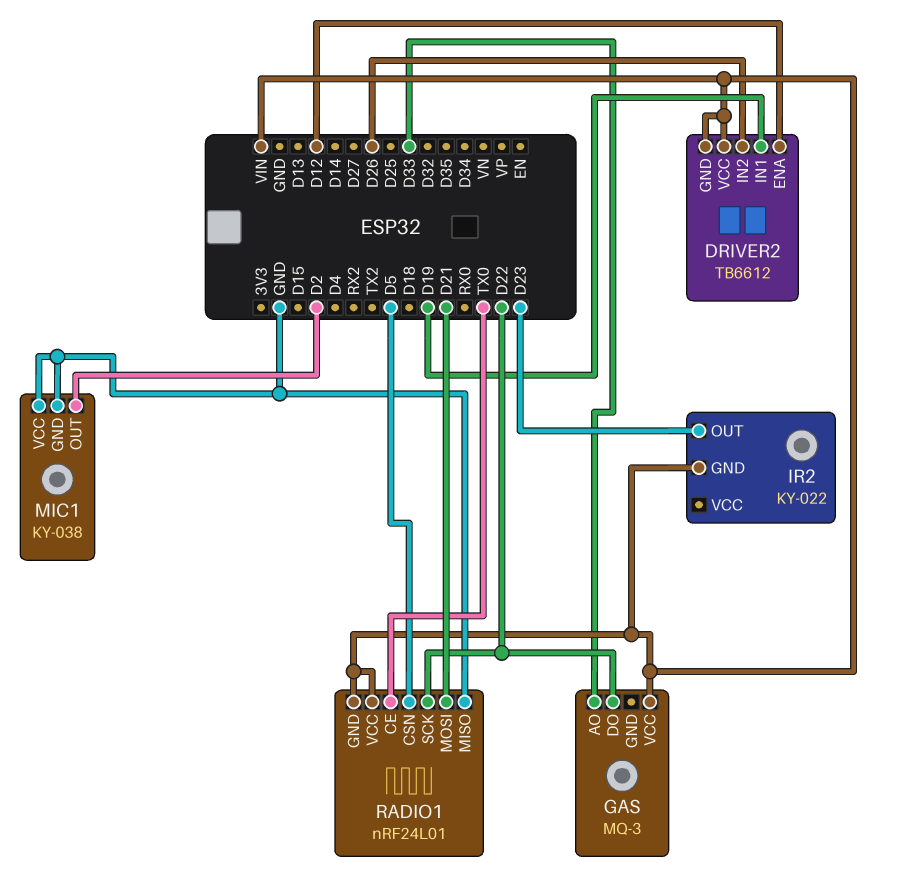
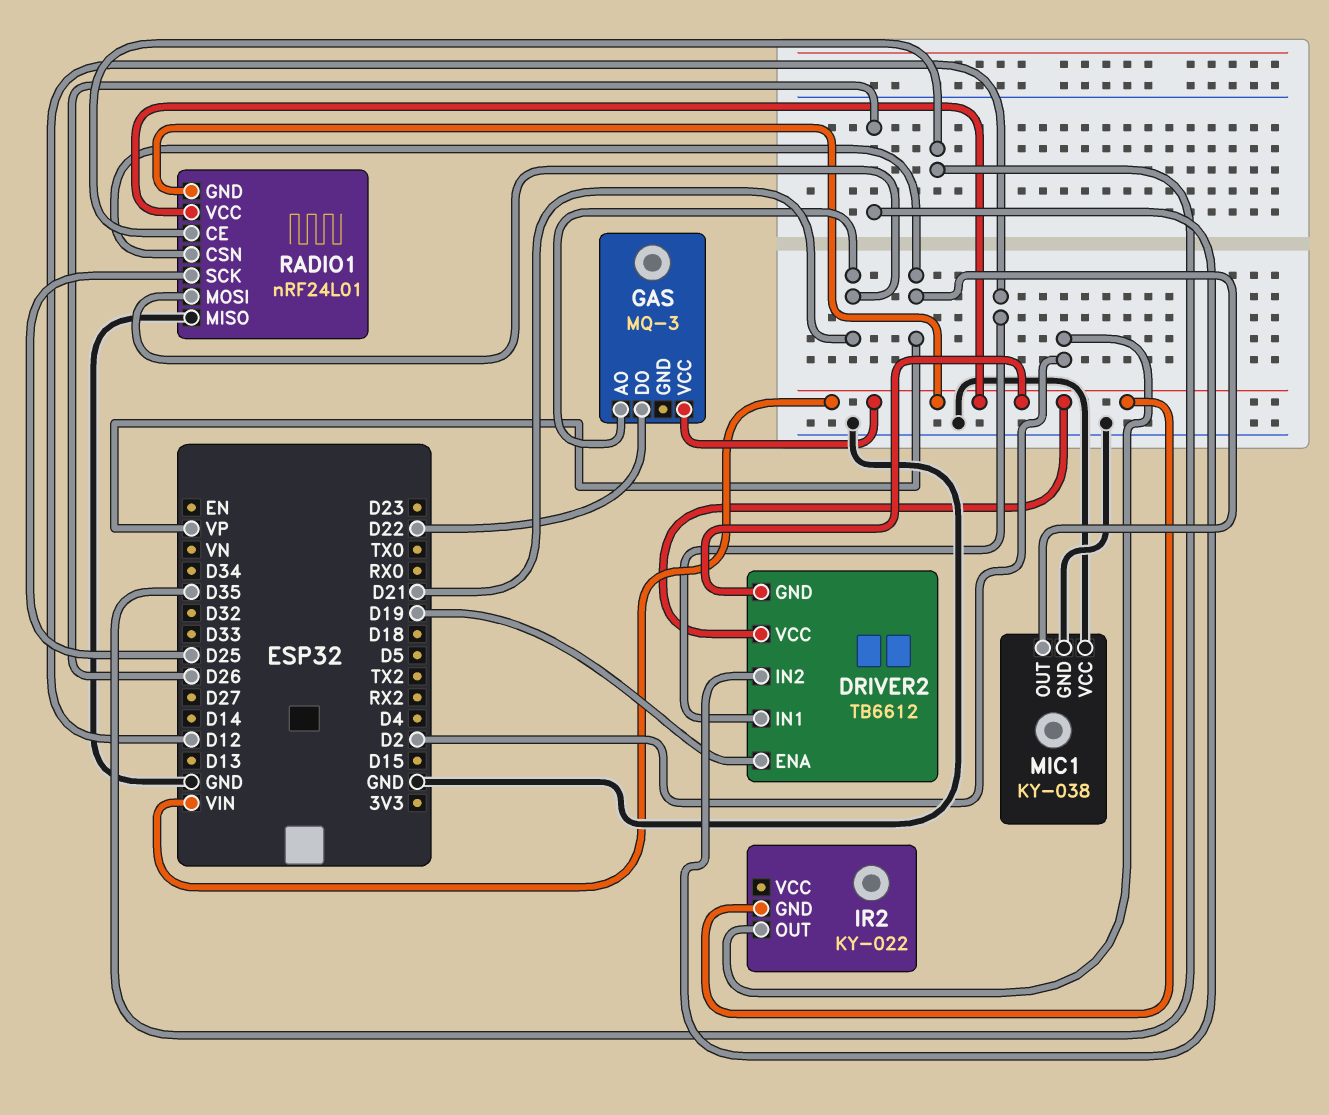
DRIVER2 pin ENA: D12 -> D19
DRIVER2 pin IN1: D19 -> D12
GAS pin AO: D33 -> D21
IR2 pin OUT: D23 -> D2
MIC1 pin OUT: D2 -> VP
RADIO1 pin CE: TX0 -> D35
RADIO1 pin CSN: D5 -> VP
RADIO1 pin SCK: D22 -> D25

